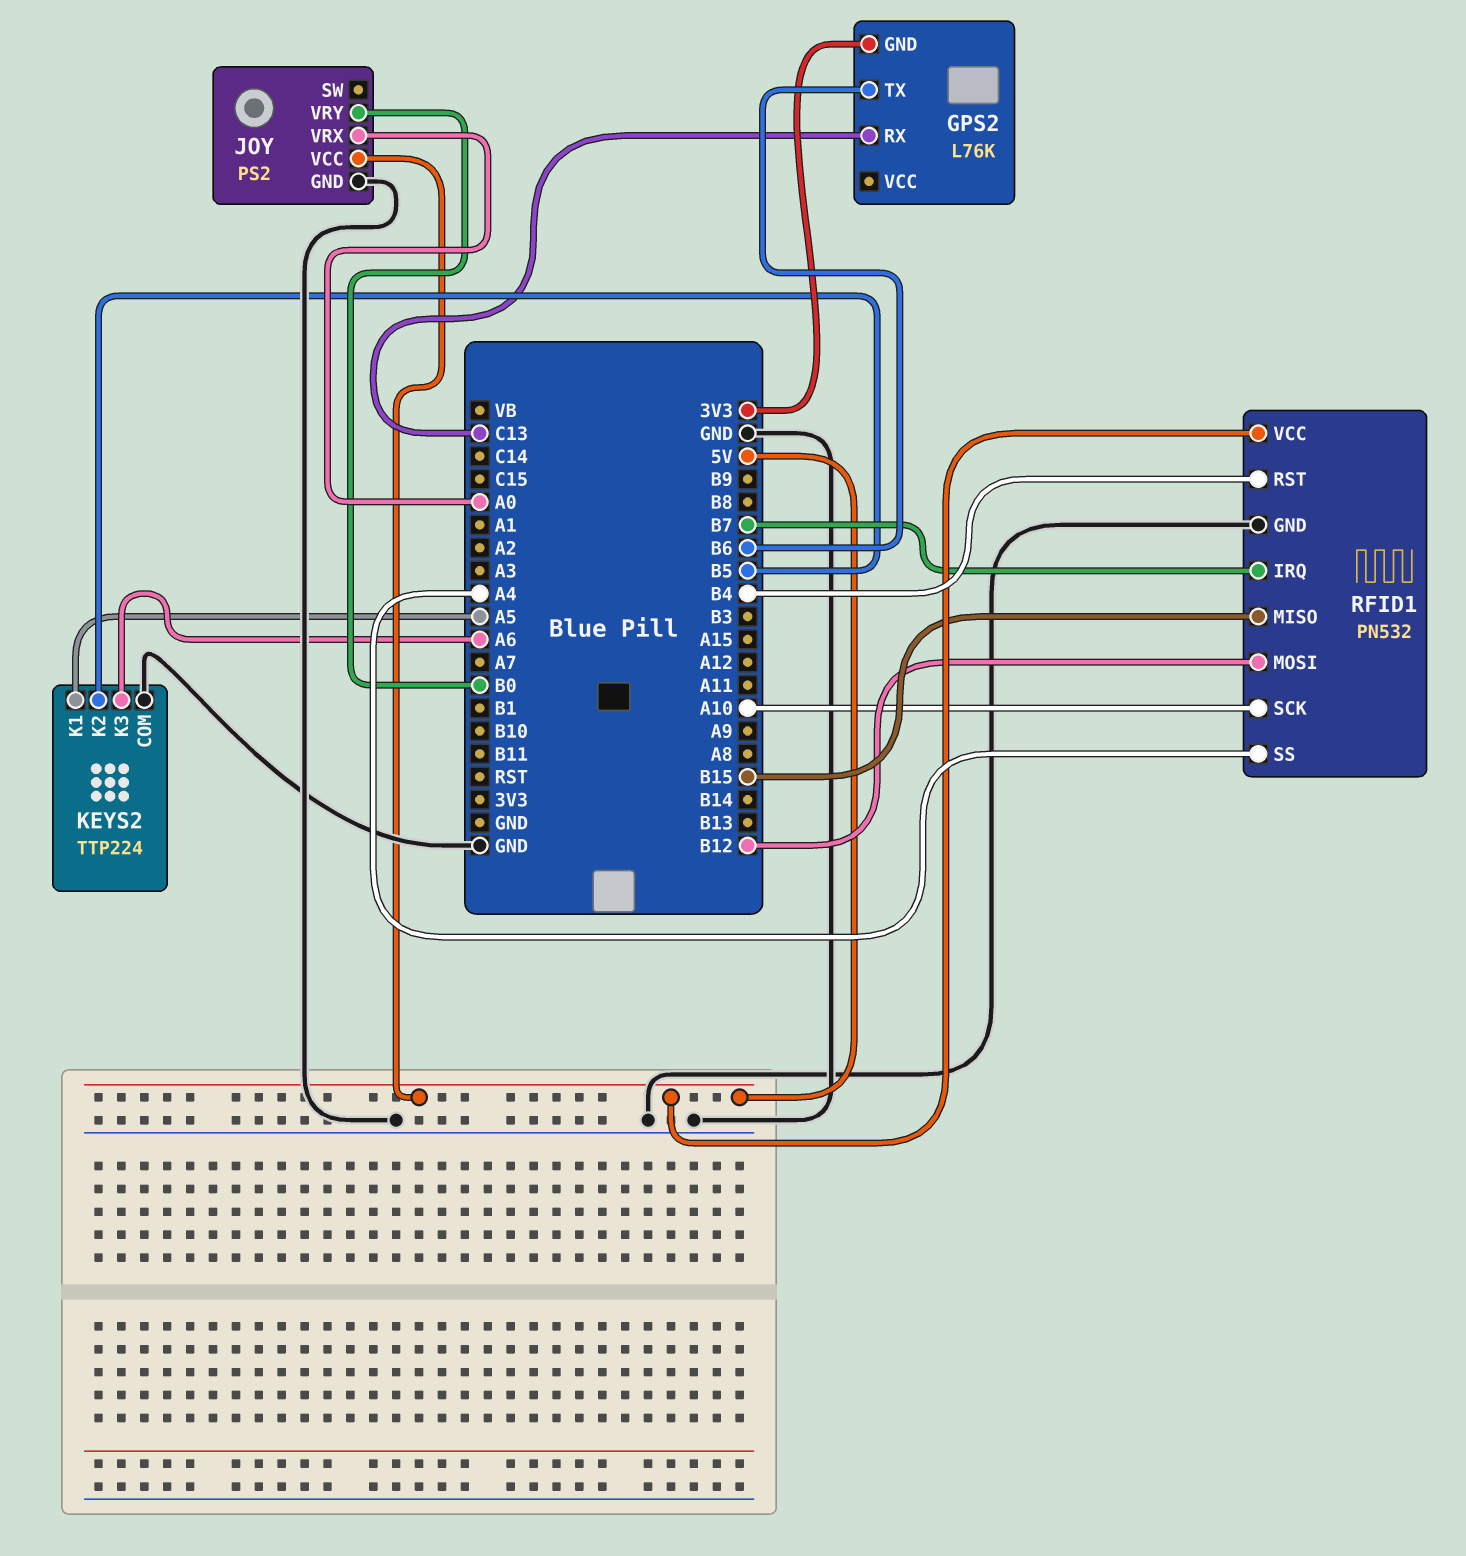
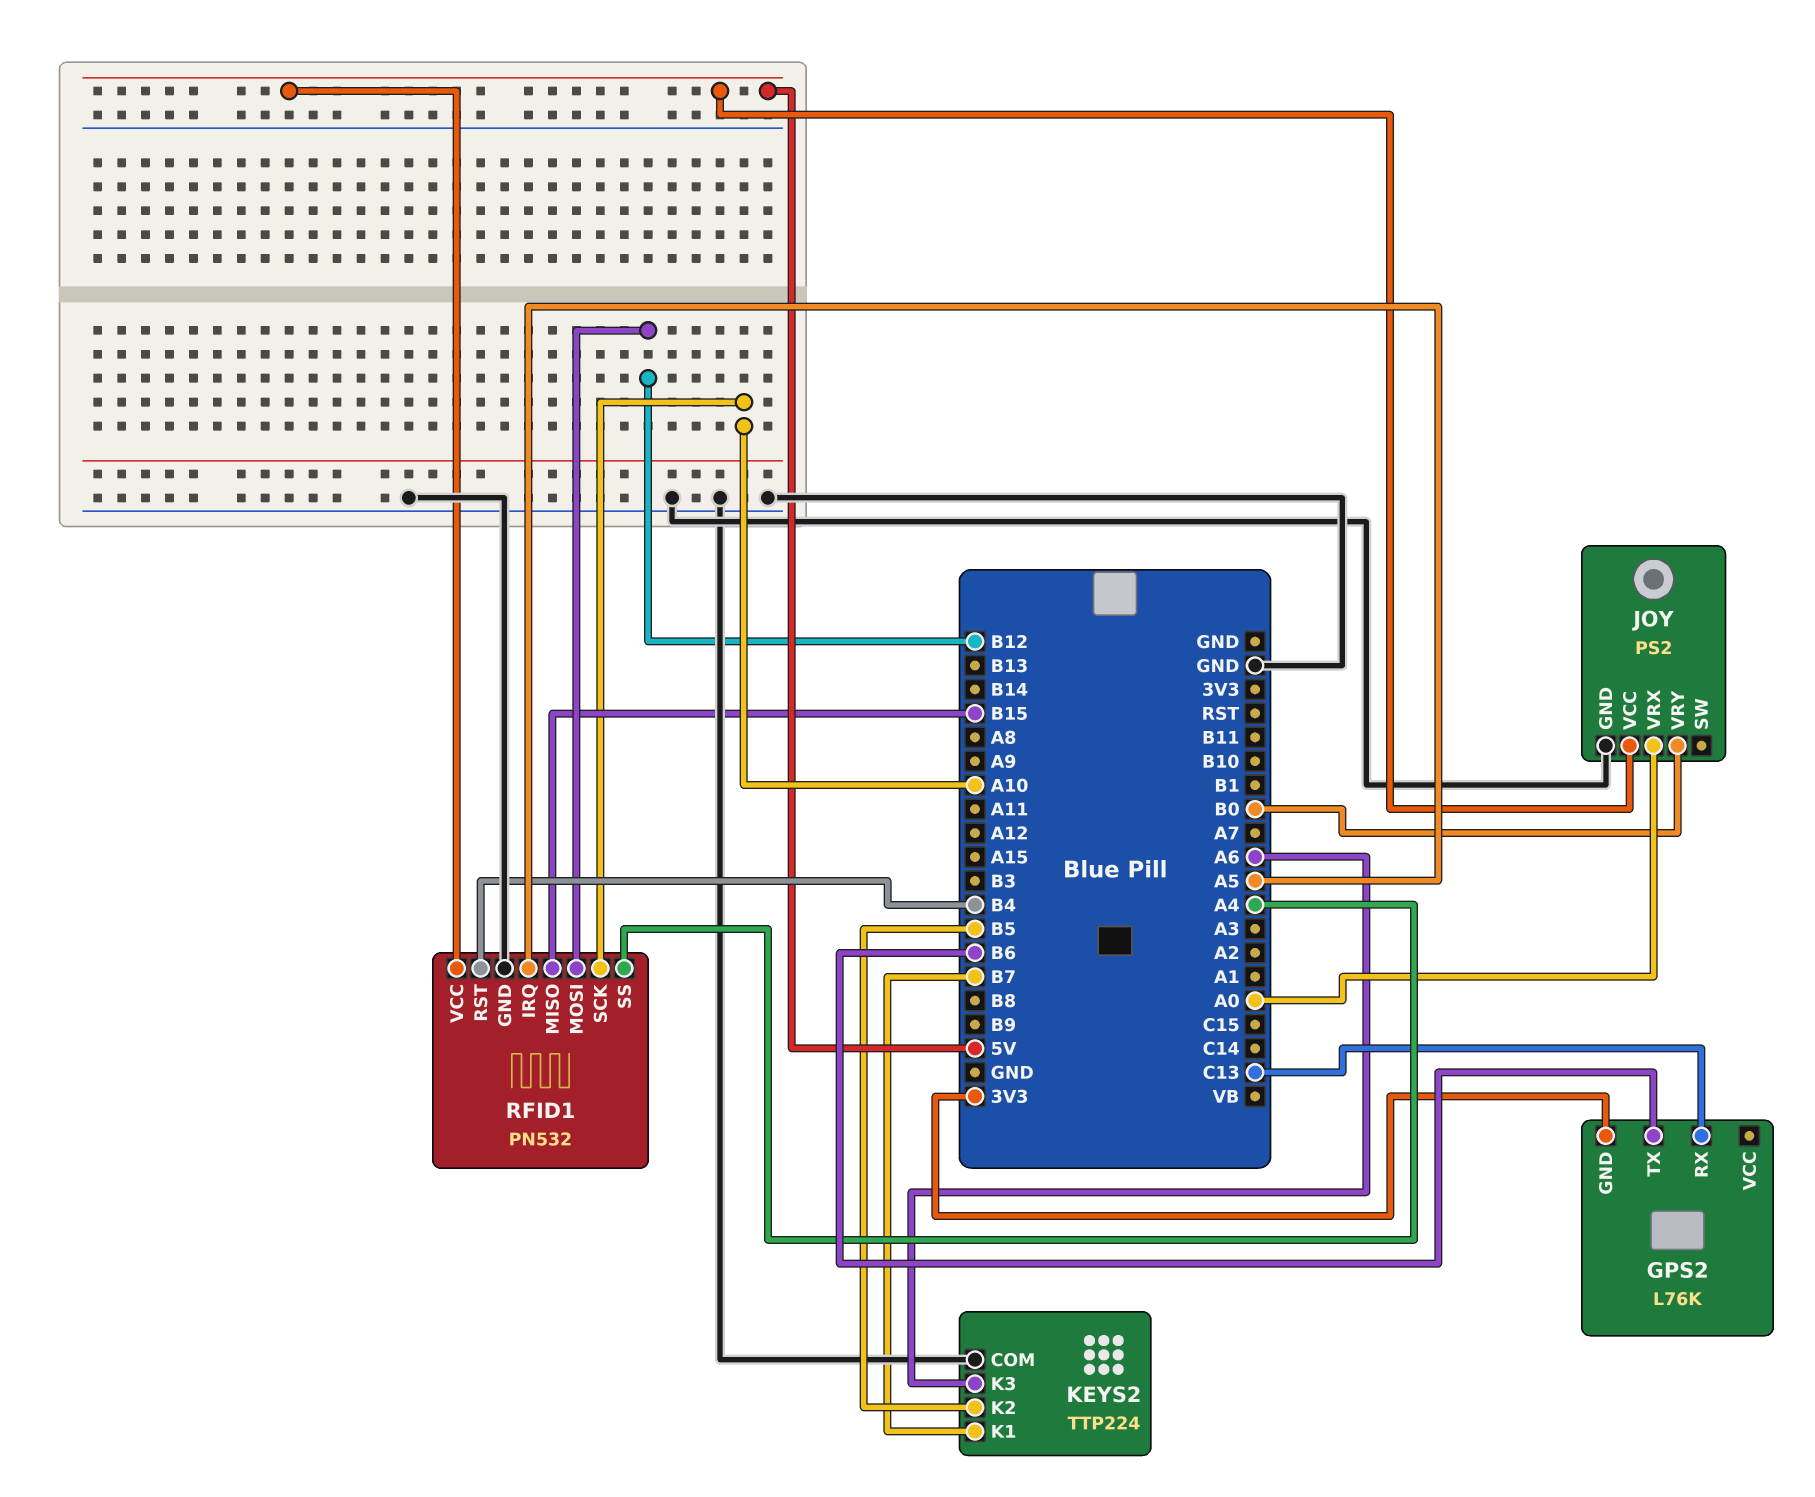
KEYS2 pin K1: A5 -> B7
RFID1 pin IRQ: B7 -> A5

